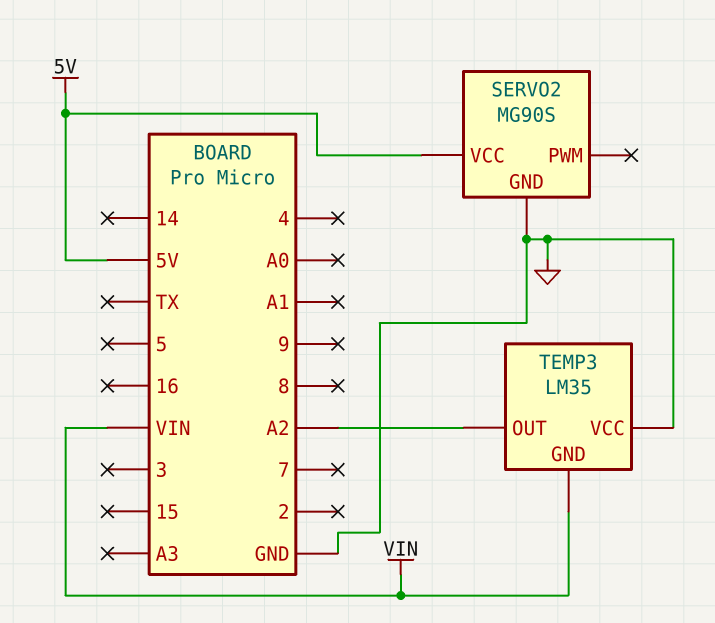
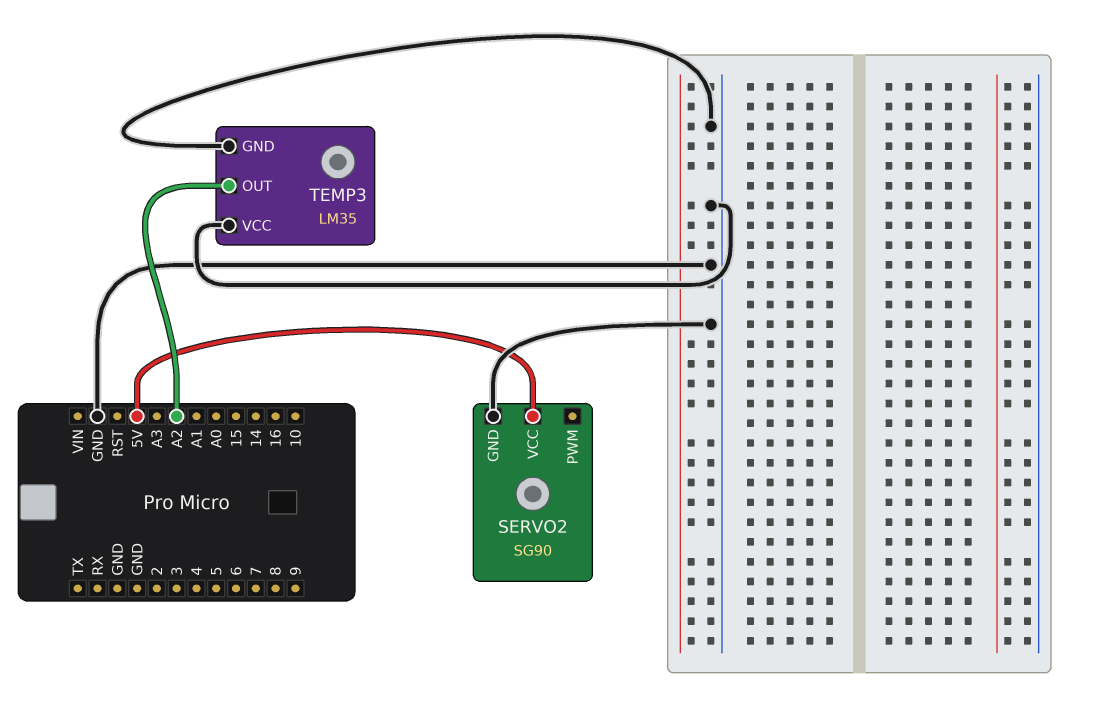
SERVO2: MG90S -> SG90
TEMP3 pin GND: VIN -> GND

